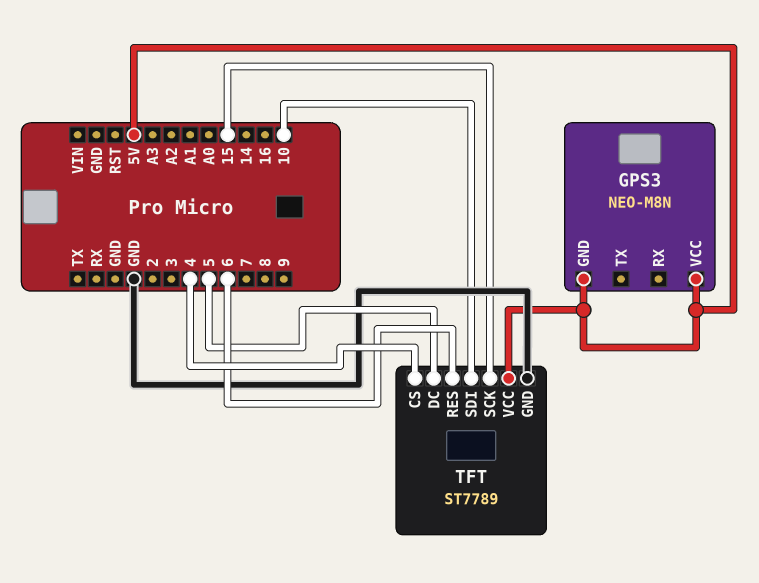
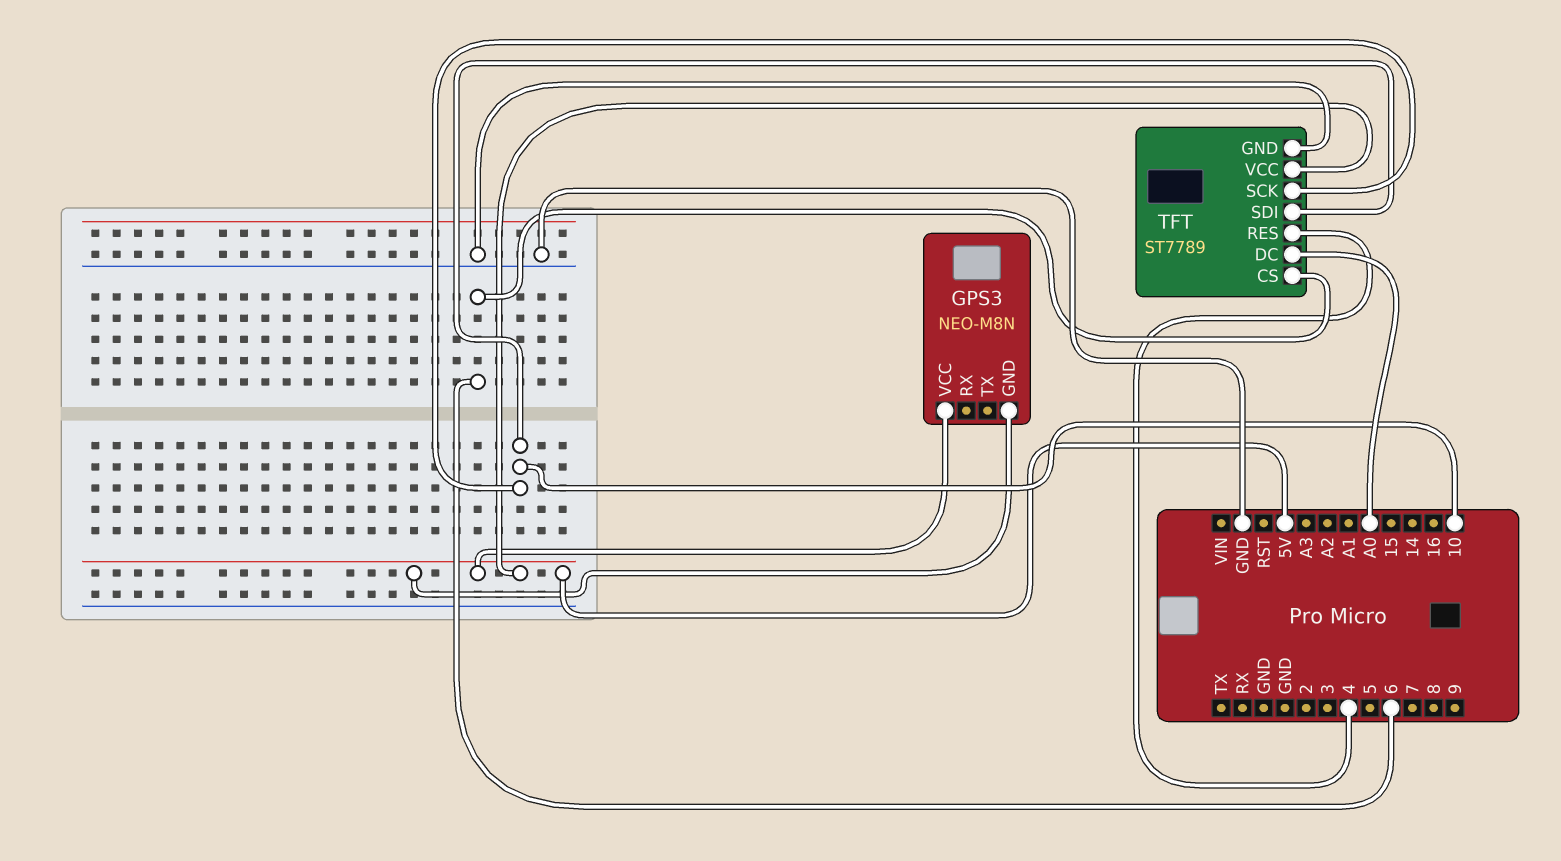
TFT pin CS: 4 -> 6
TFT pin DC: 5 -> A0
TFT pin RES: 6 -> 4
TFT pin SCK: 15 -> 10

